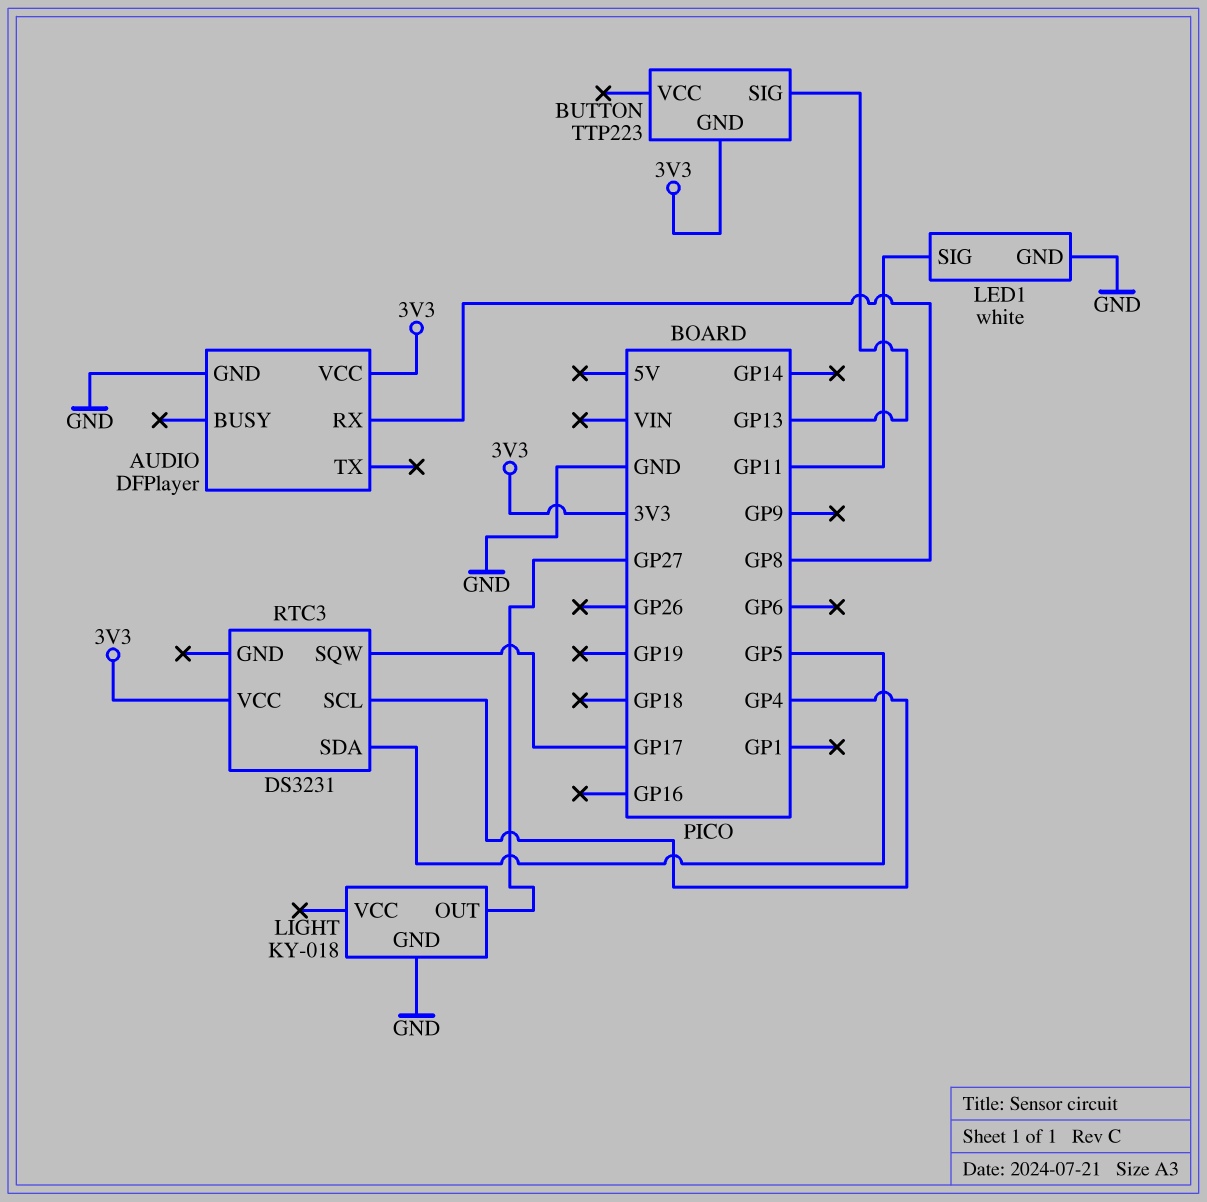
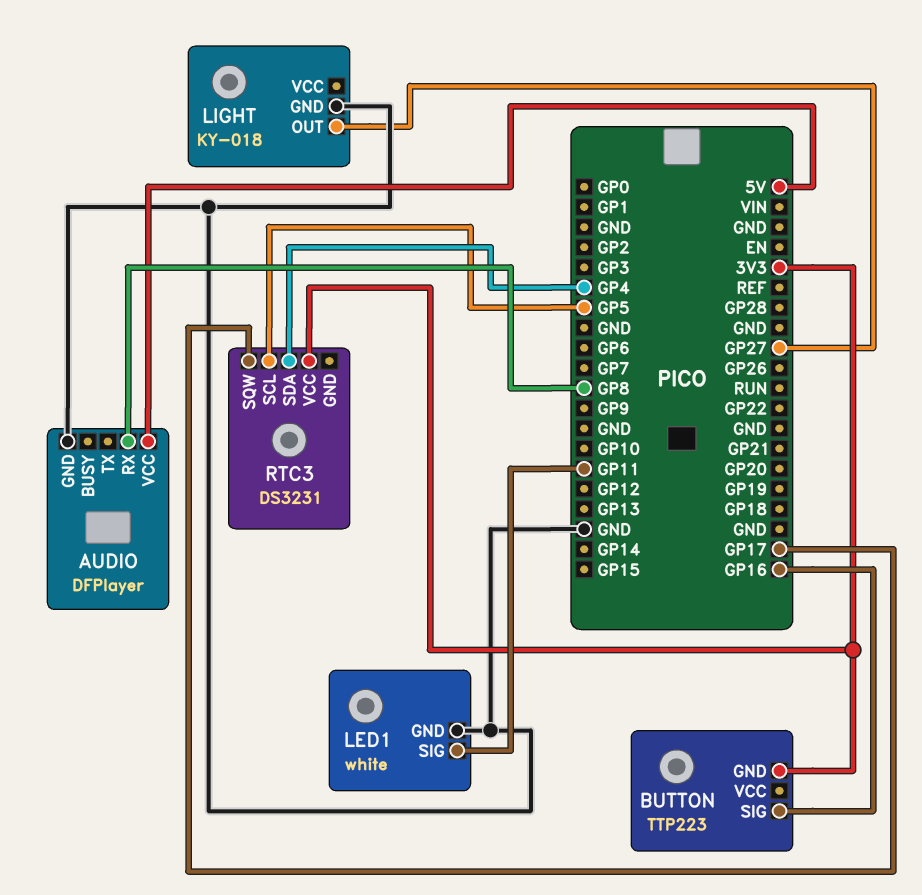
AUDIO pin VCC: 3V3 -> 5V
BUTTON pin SIG: GP13 -> GP16
RTC3 pin SCL: GP4 -> GP5
RTC3 pin SDA: GP5 -> GP4

